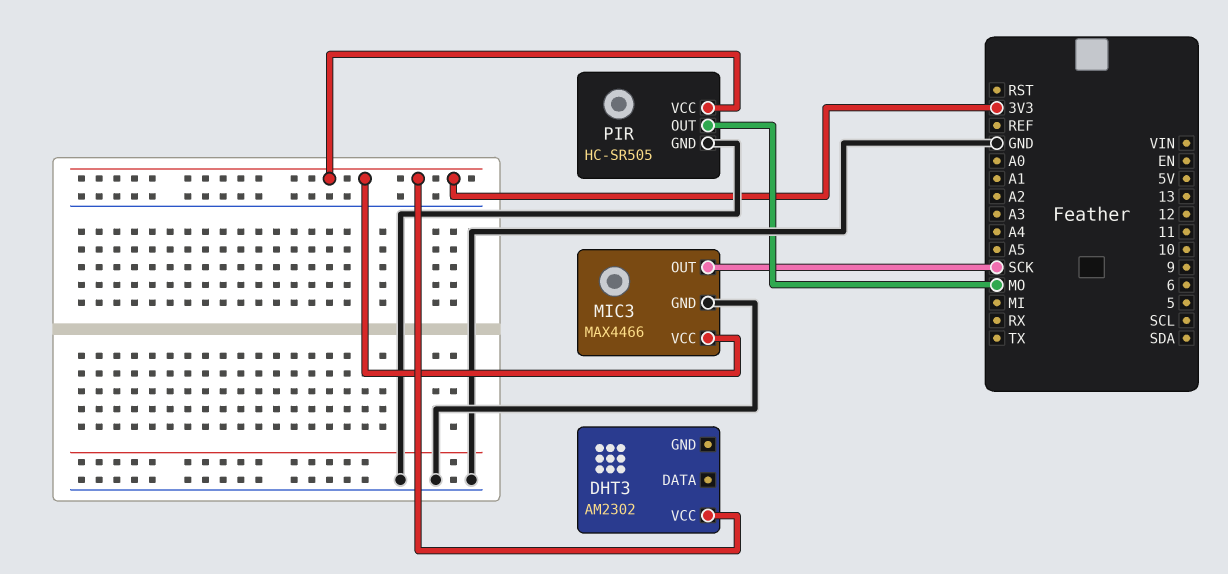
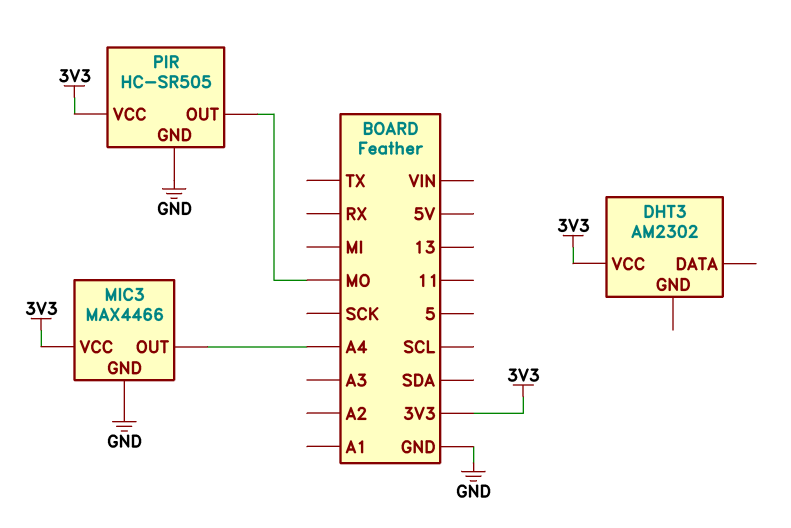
MIC3 pin OUT: SCK -> A4

